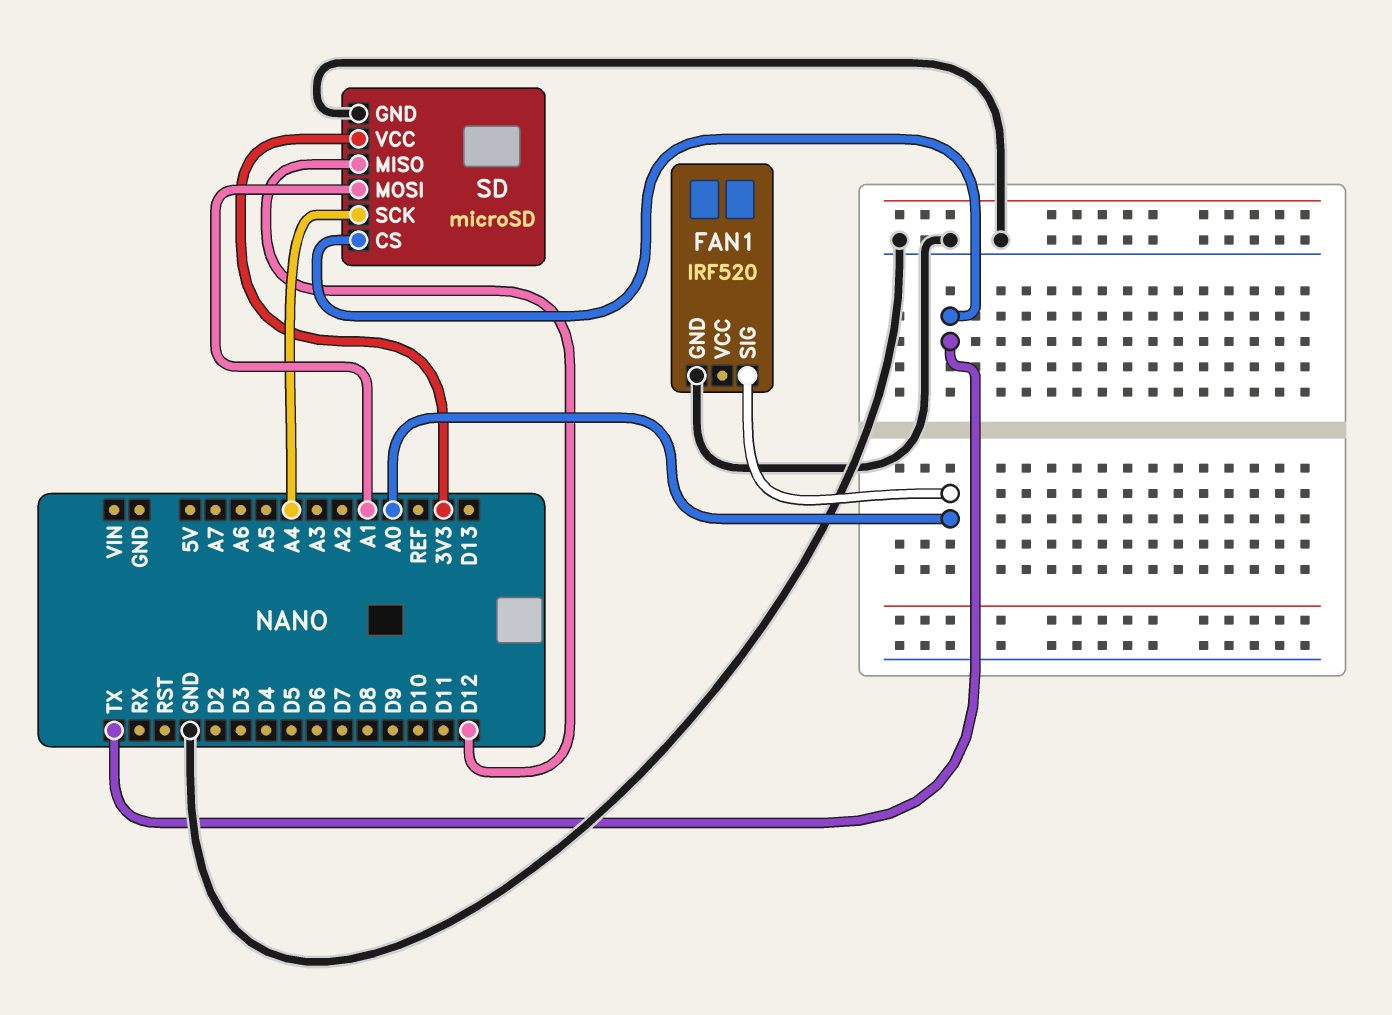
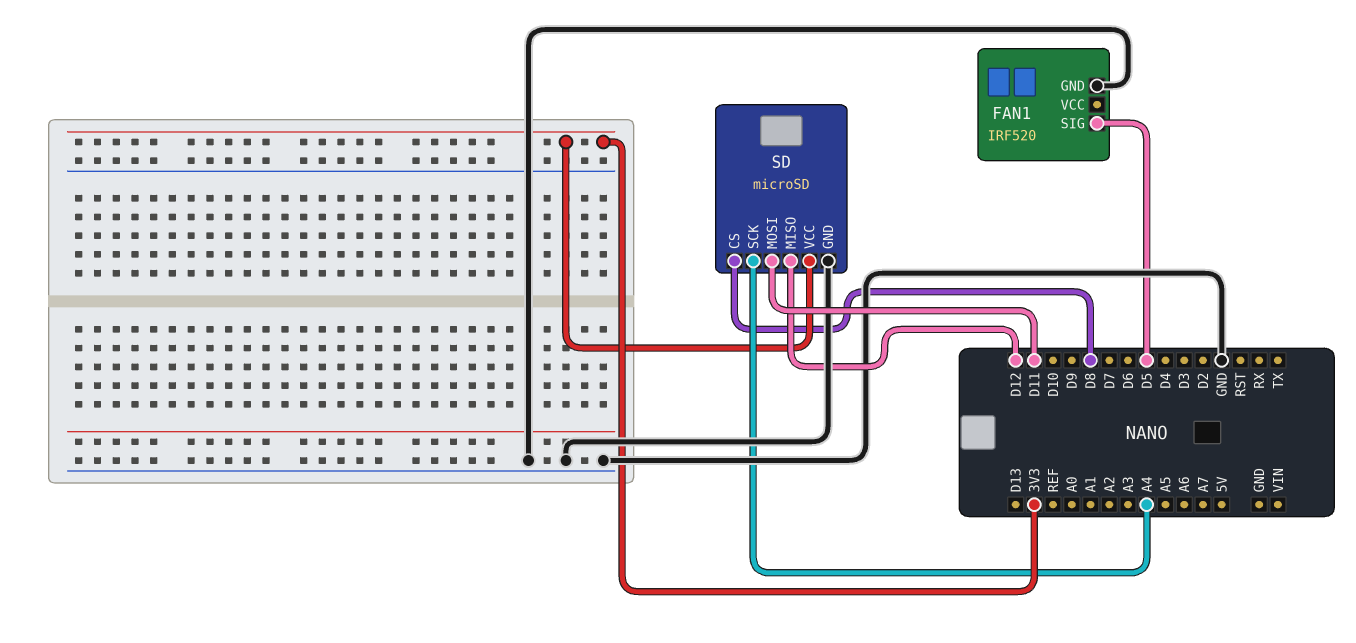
FAN1 pin SIG: A0 -> D5
SD pin CS: TX -> D8
SD pin MOSI: A1 -> D11

